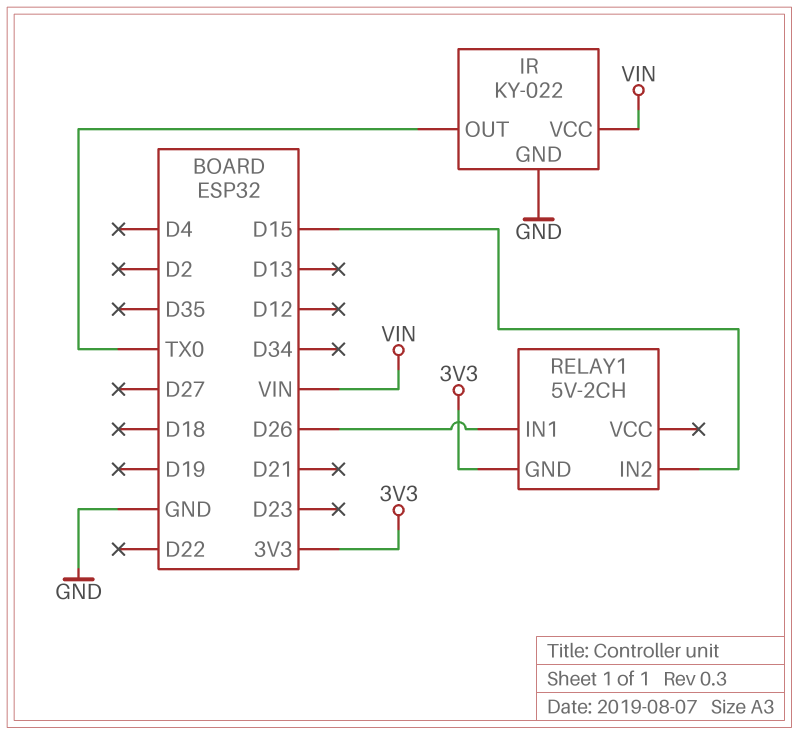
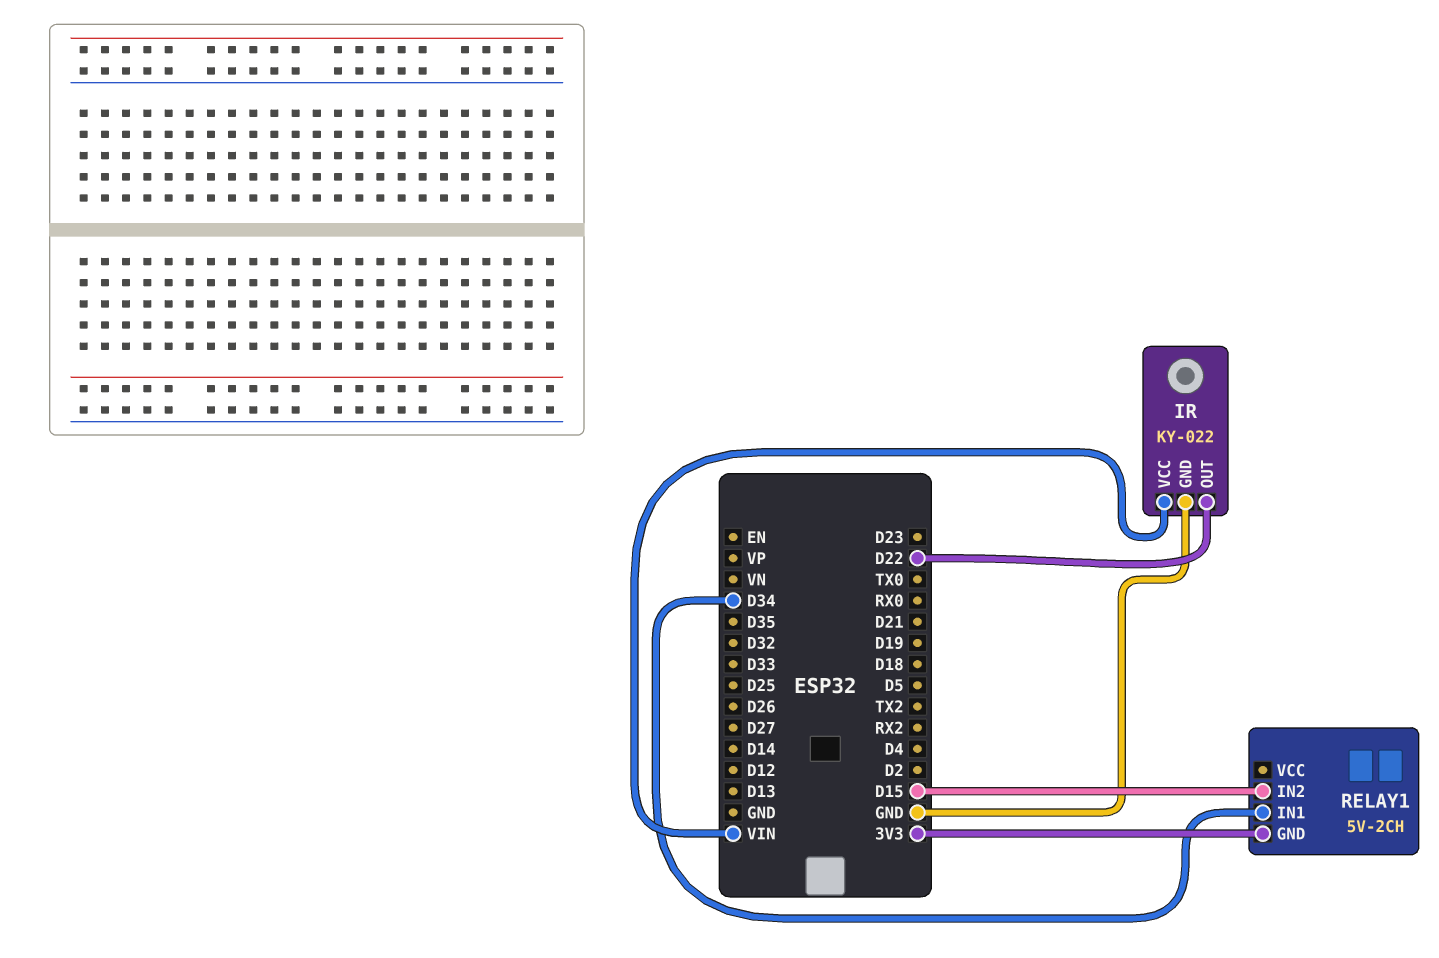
IR pin OUT: TX0 -> D22
RELAY1 pin IN1: D26 -> D34

